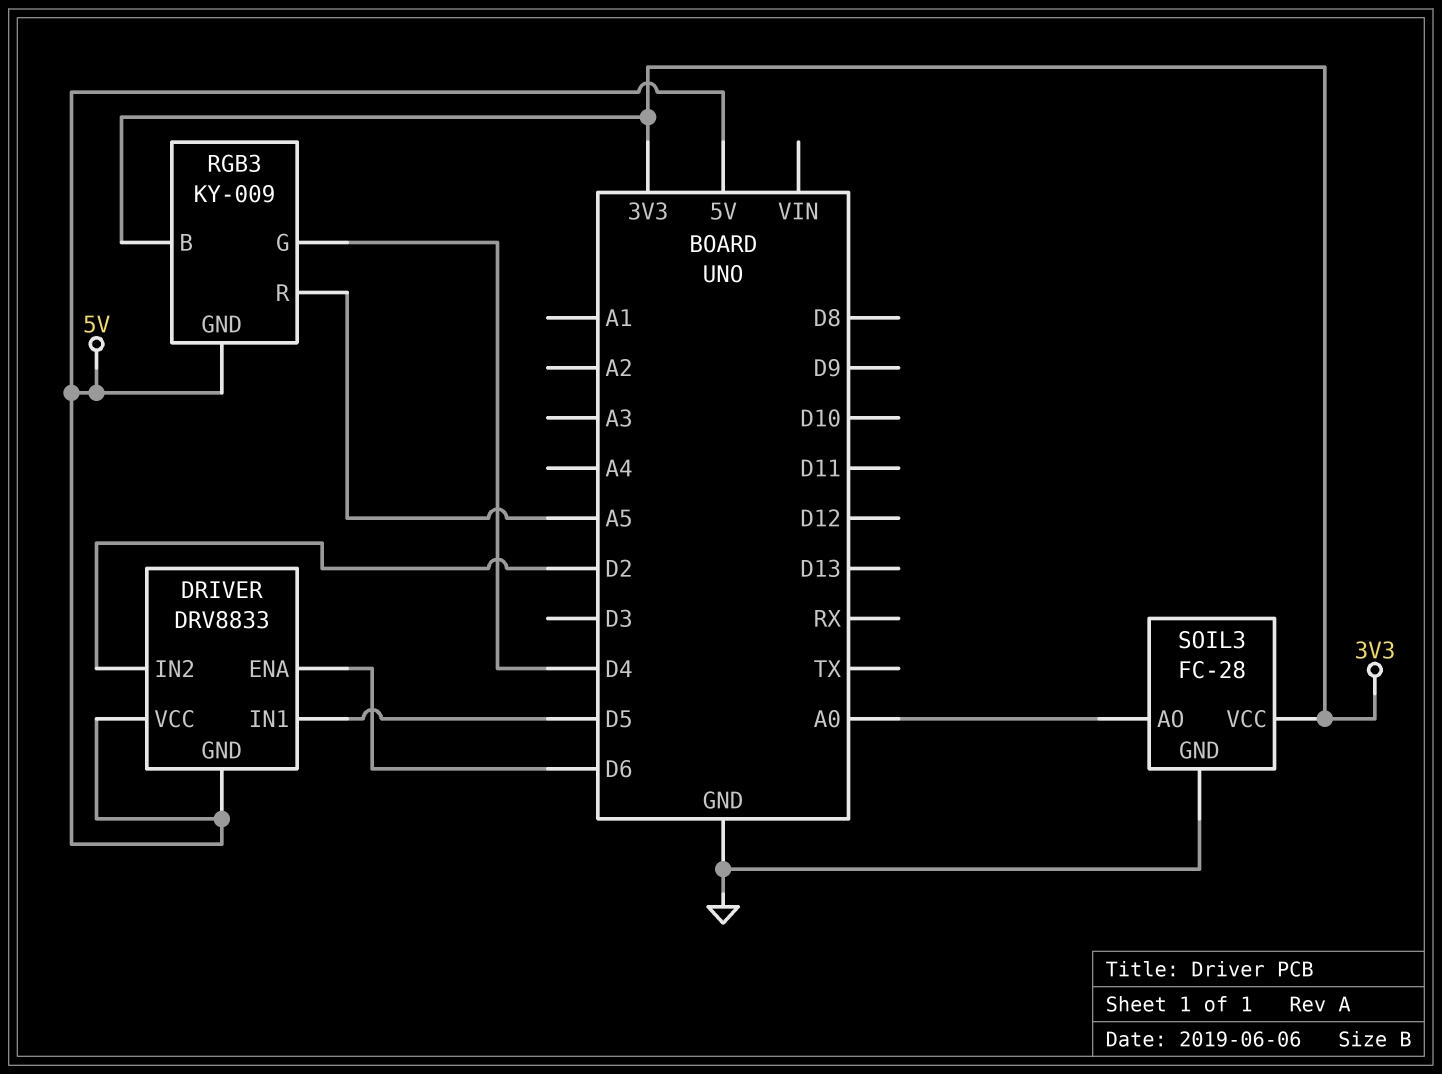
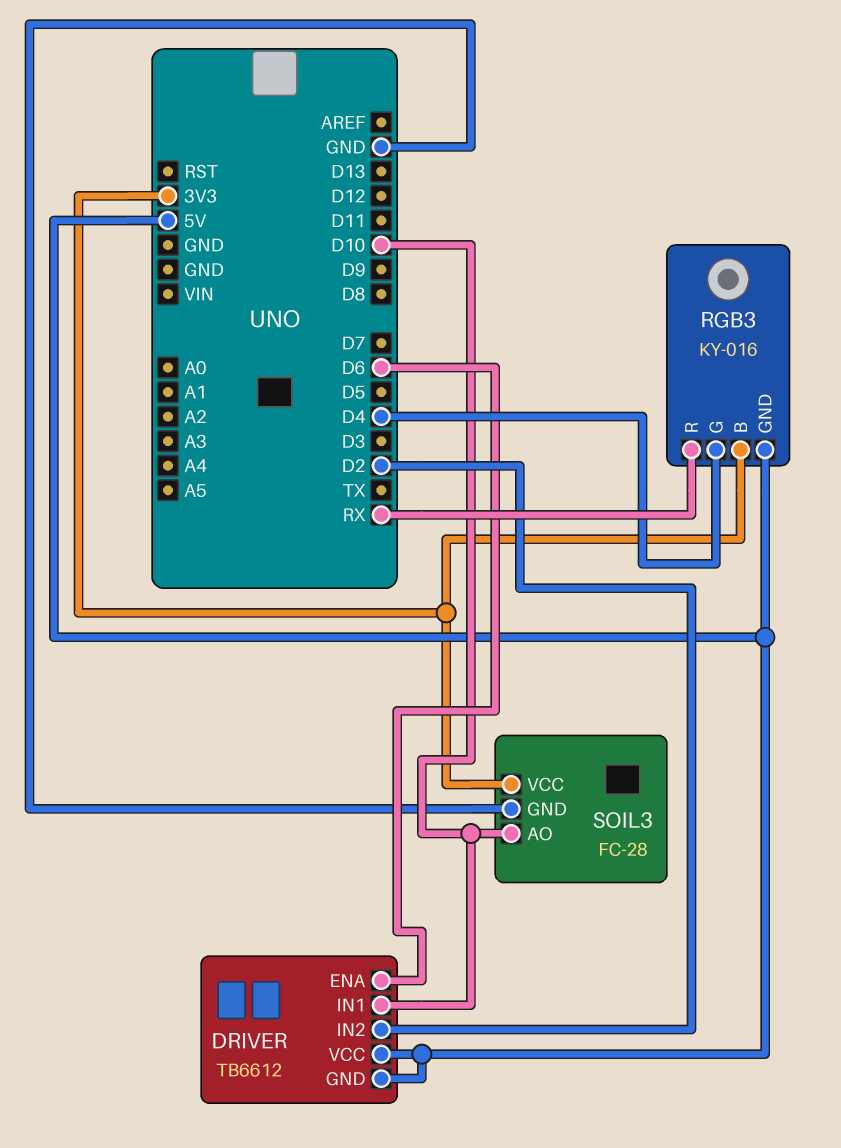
DRIVER: DRV8833 -> TB6612
DRIVER pin IN1: D5 -> D10
RGB3: KY-009 -> KY-016
RGB3 pin R: A5 -> RX
SOIL3 pin AO: A0 -> D10

